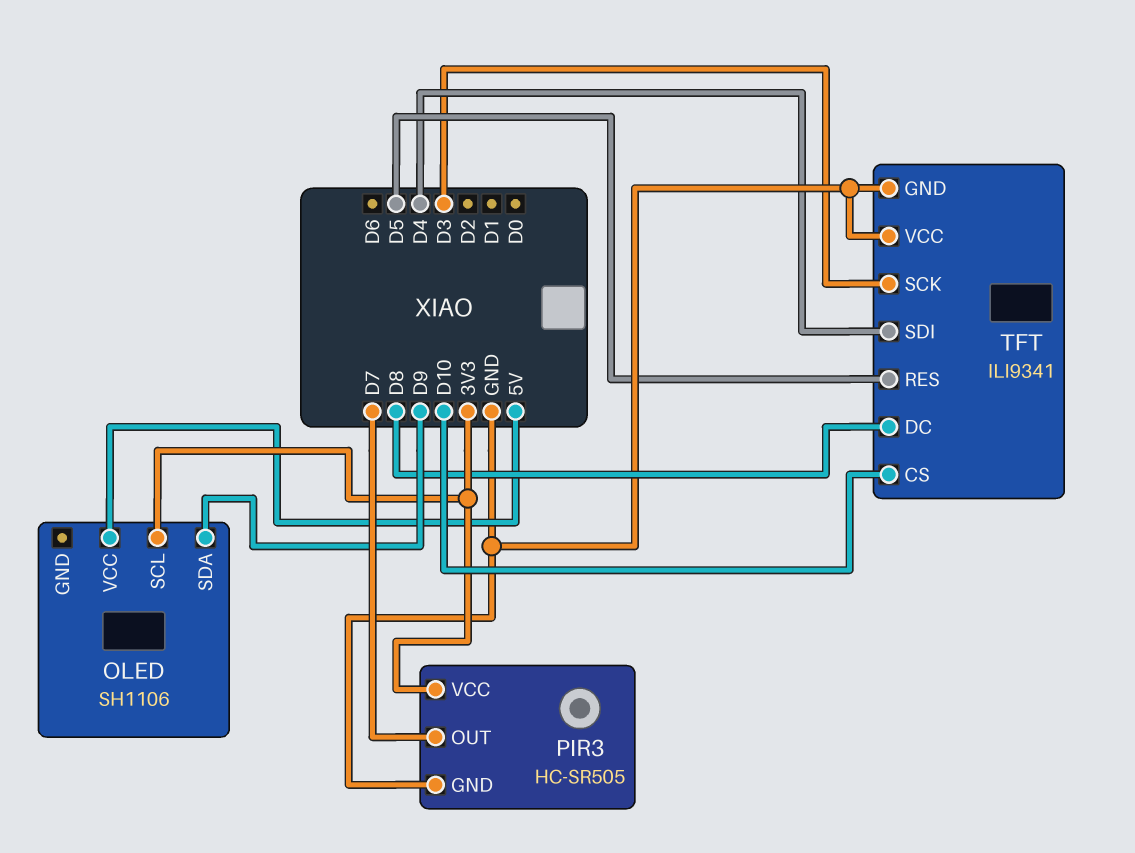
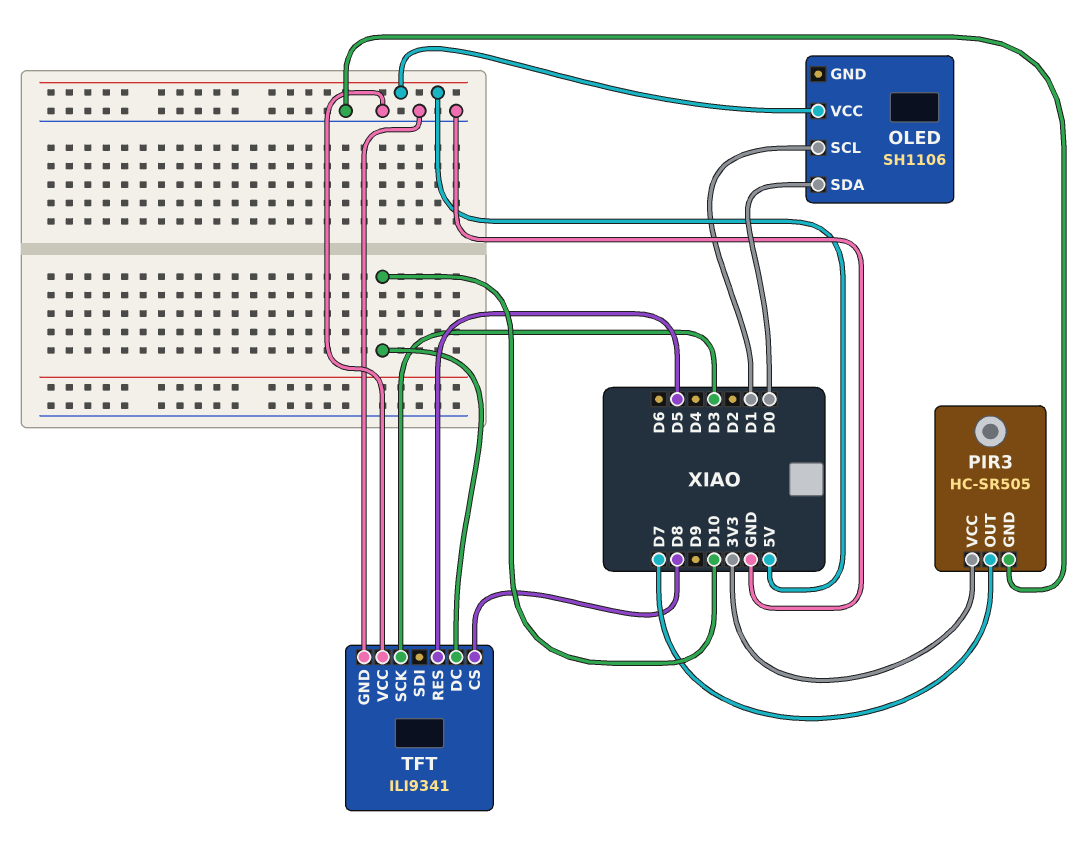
OLED pin SCL: 3V3 -> D1
OLED pin SDA: D9 -> D0
TFT pin CS: D10 -> D8
TFT pin DC: D8 -> D10
TFT pin SDI: D4 -> none

